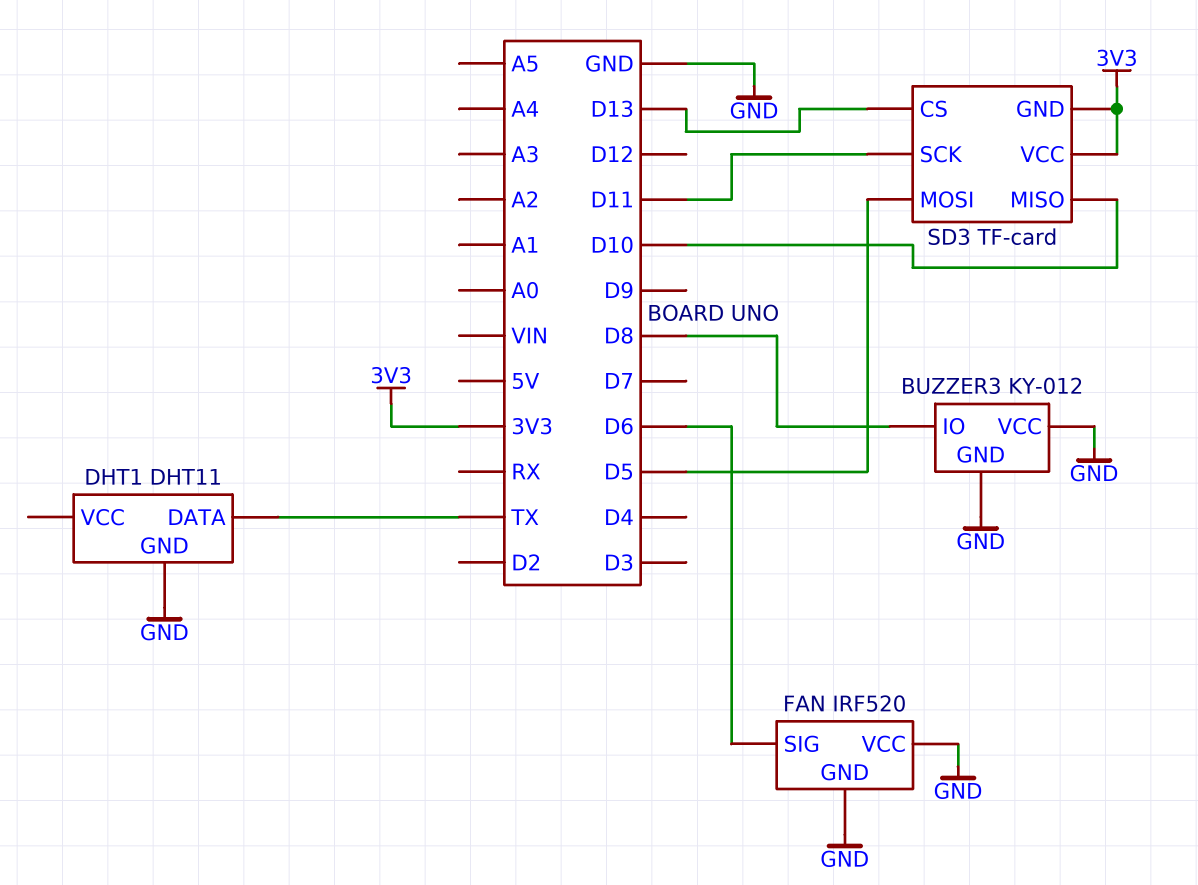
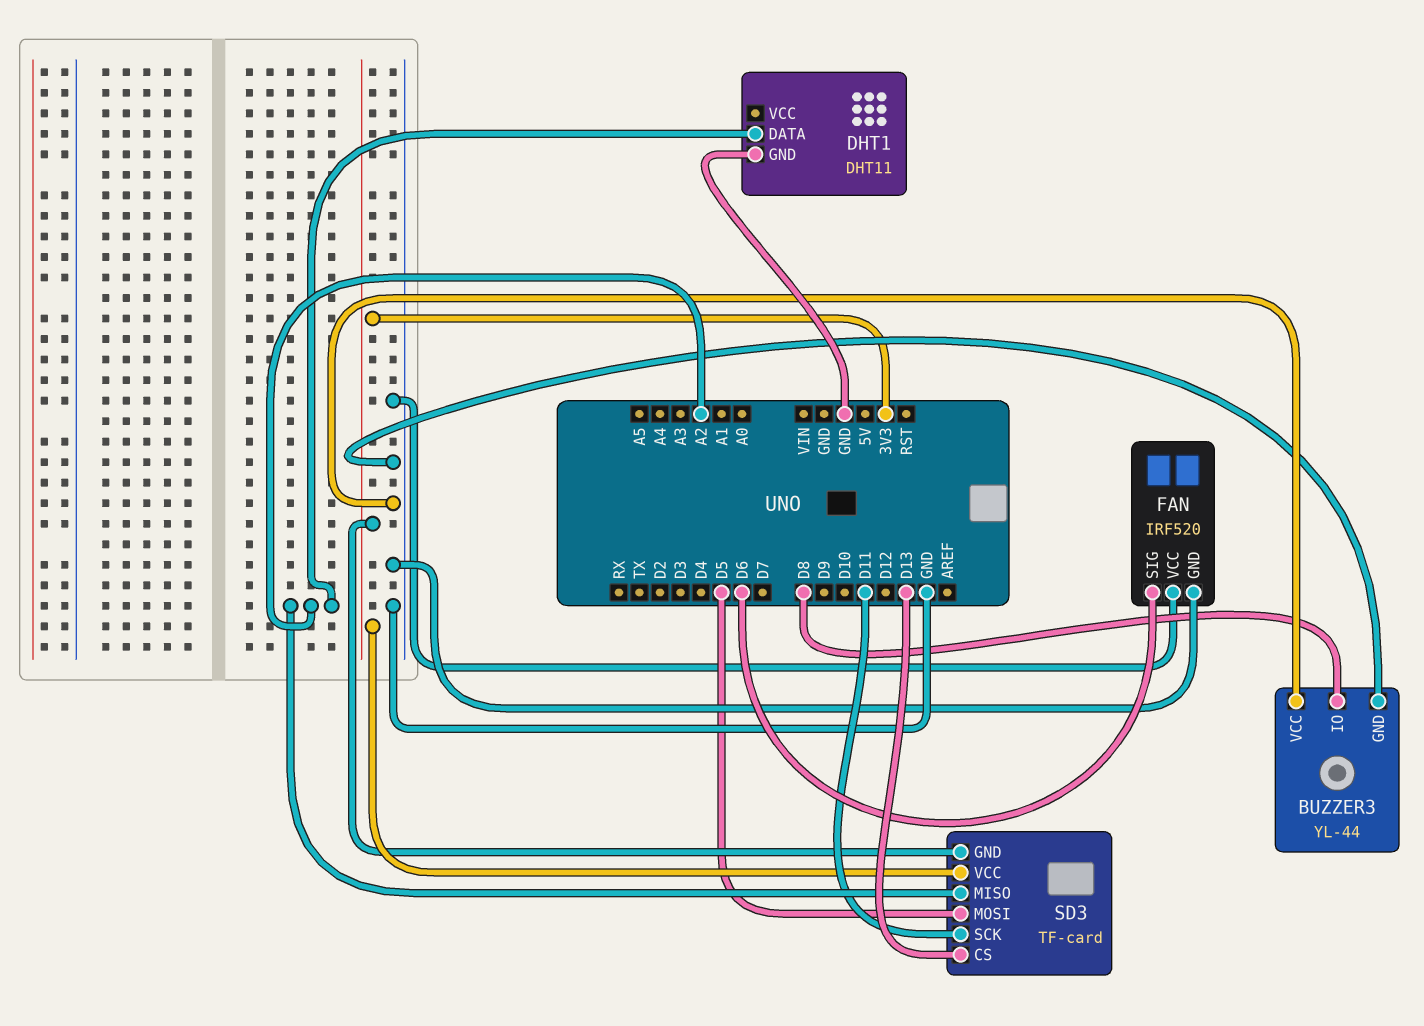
BUZZER3: KY-012 -> YL-44
DHT1 pin DATA: TX -> A2
SD3 pin MISO: D10 -> A2

